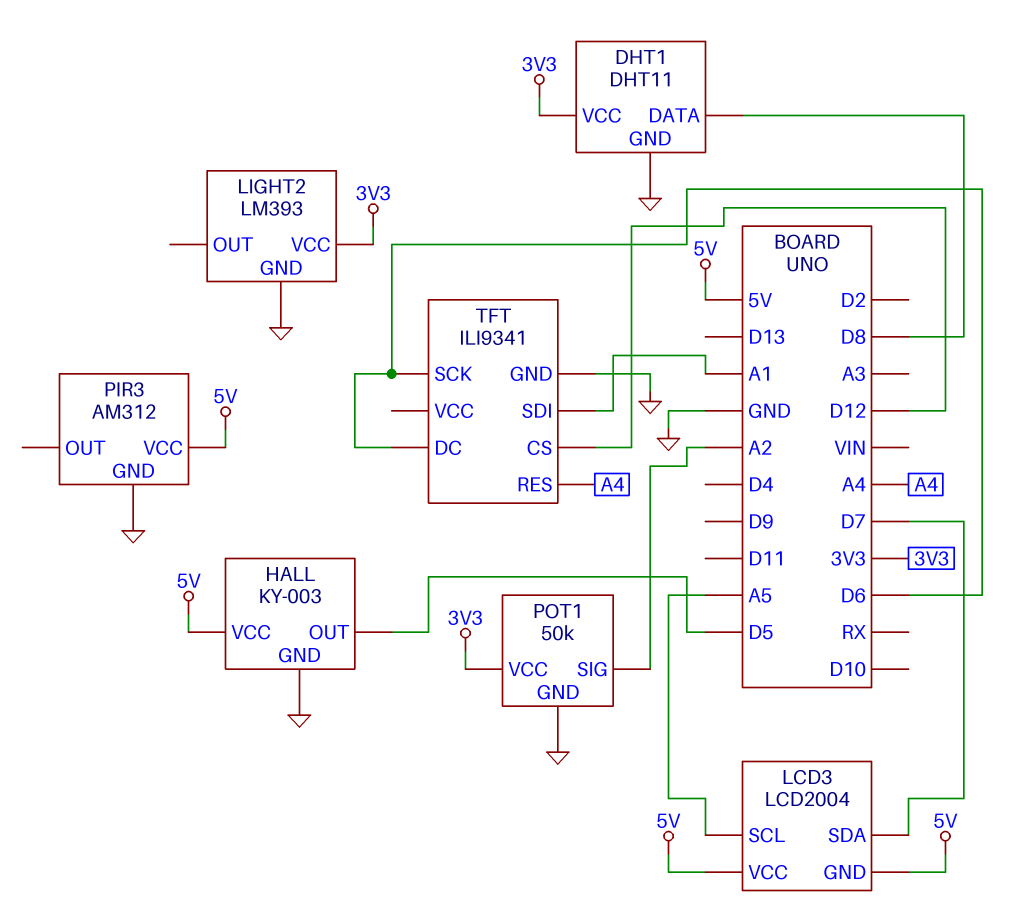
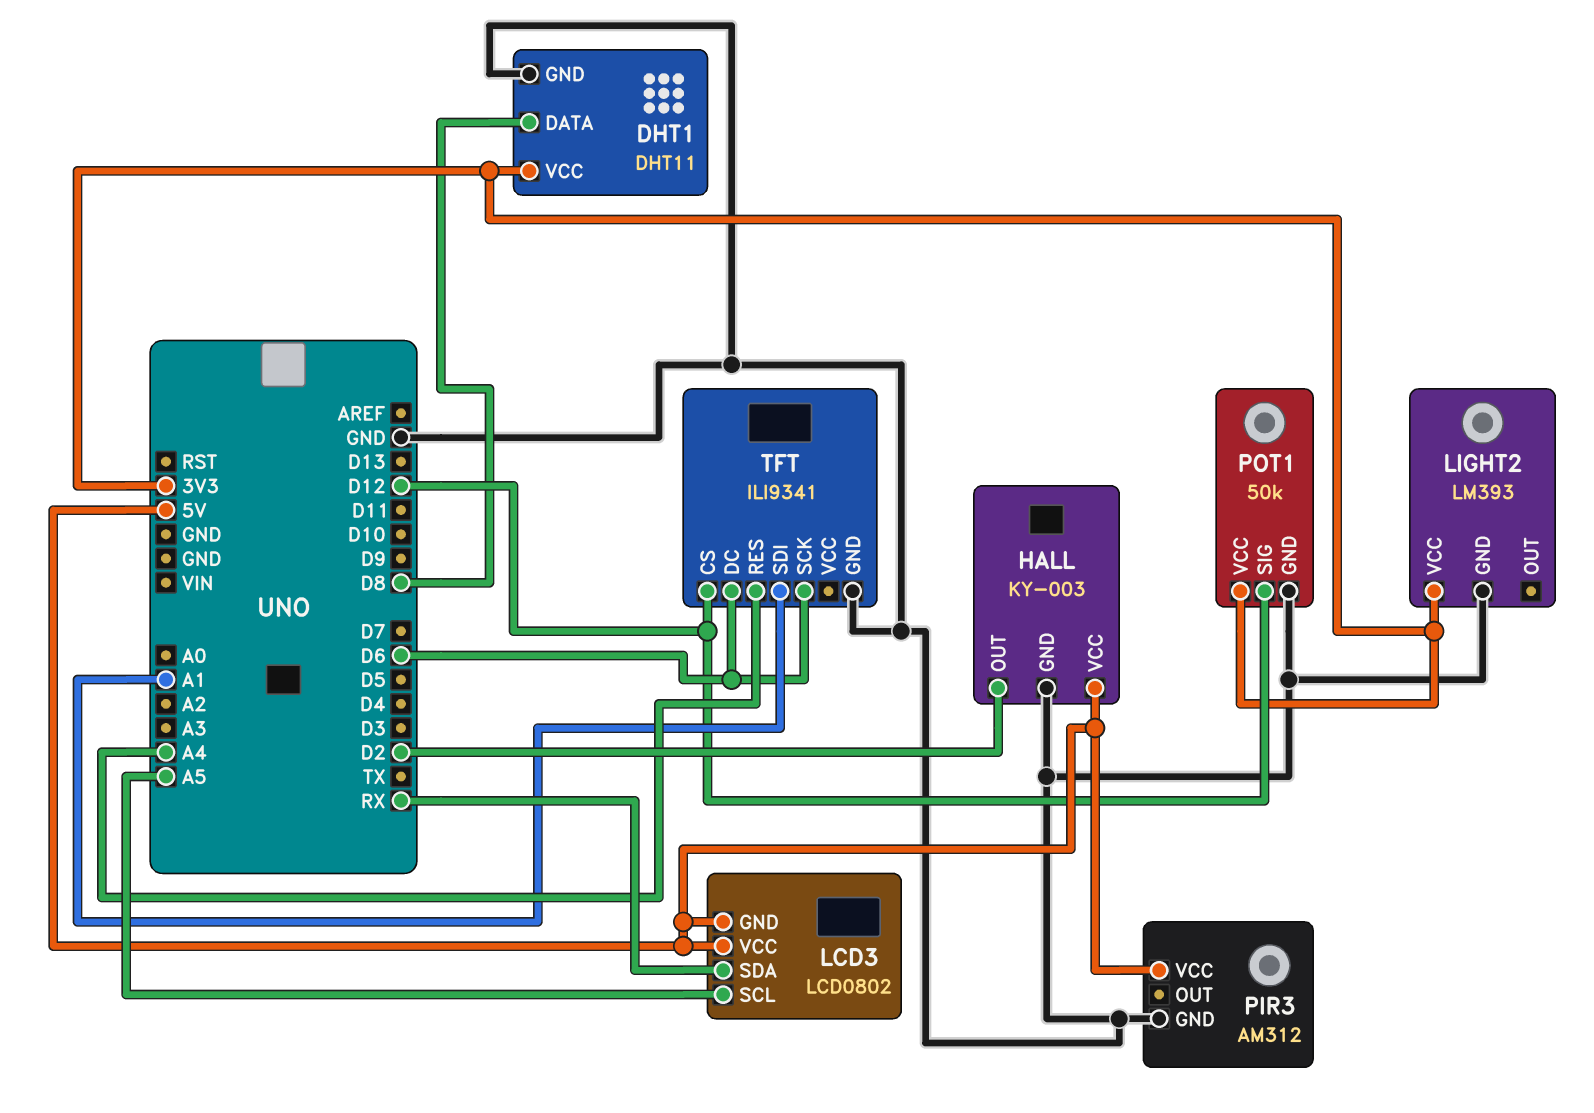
HALL pin OUT: D5 -> D2
LCD3: LCD2004 -> LCD0802
LCD3 pin SDA: D7 -> RX
POT1 pin SIG: A2 -> D12

